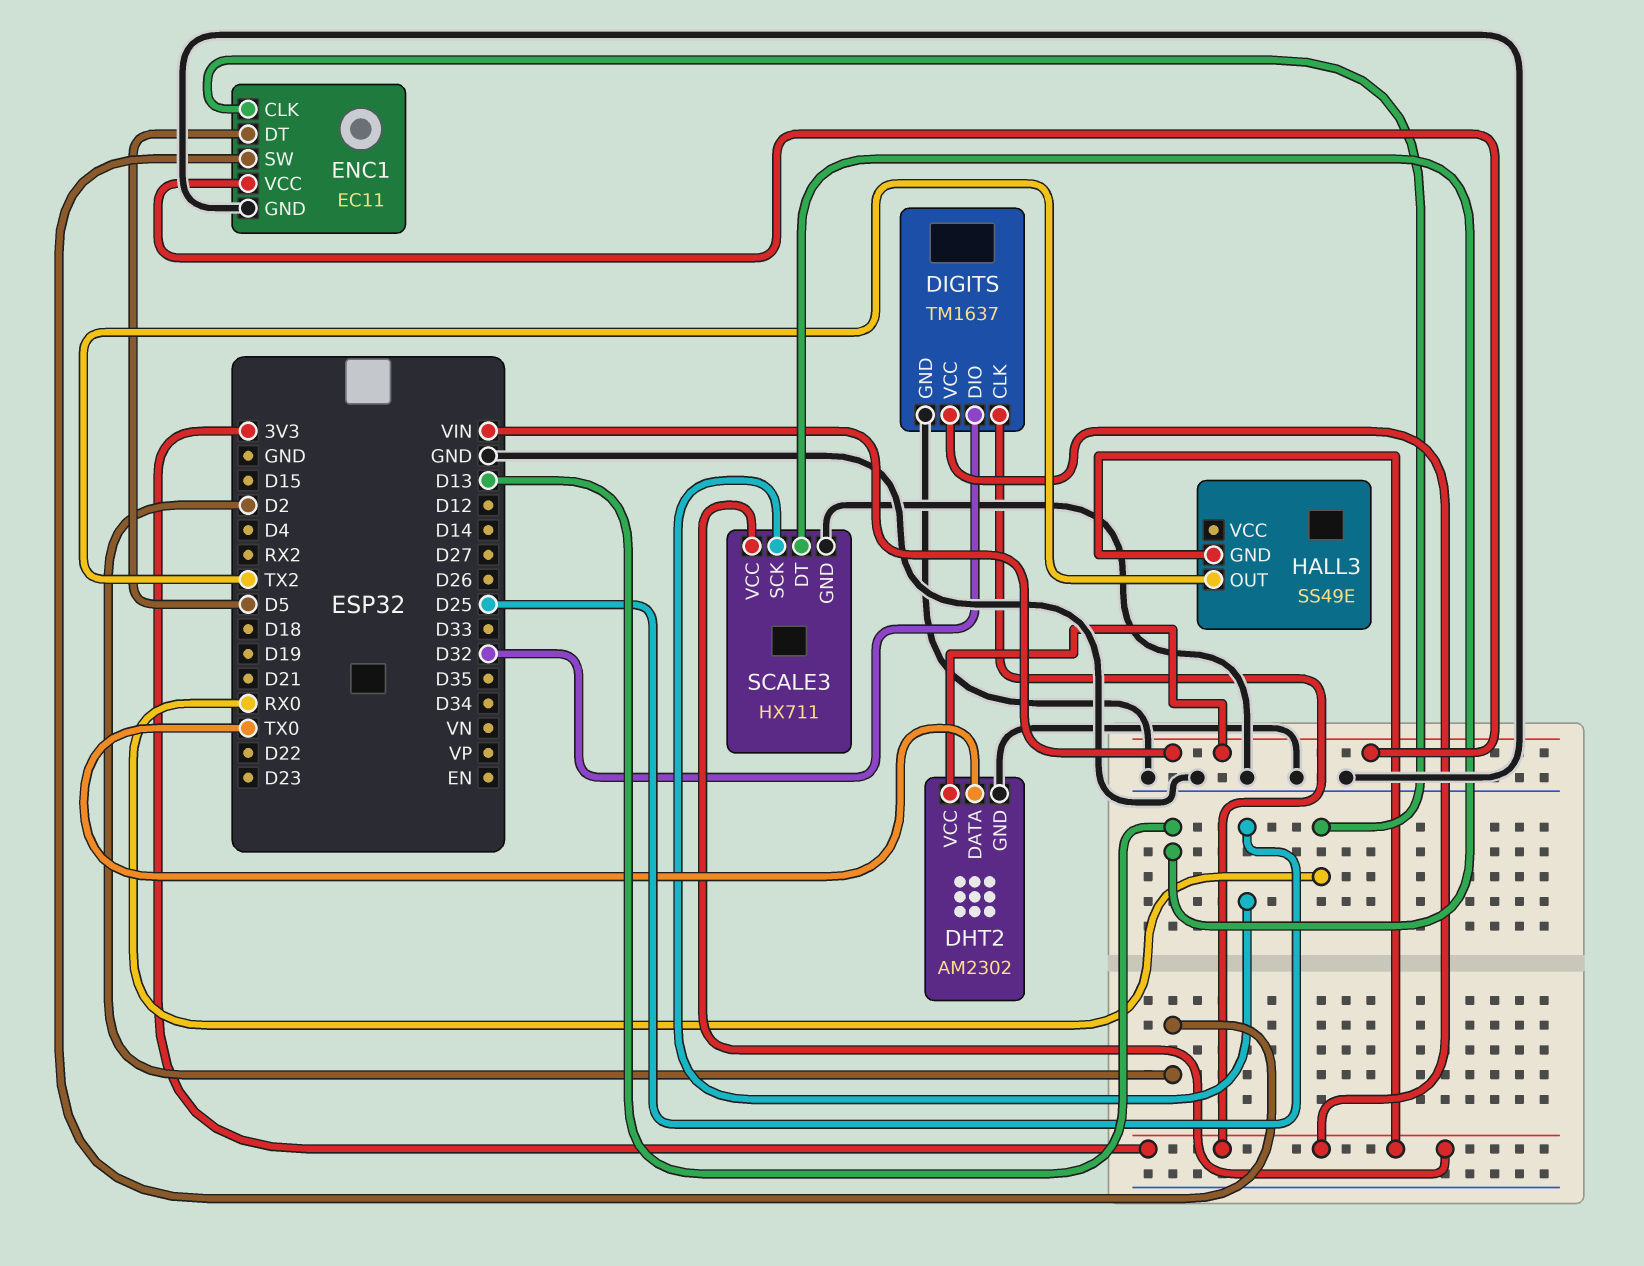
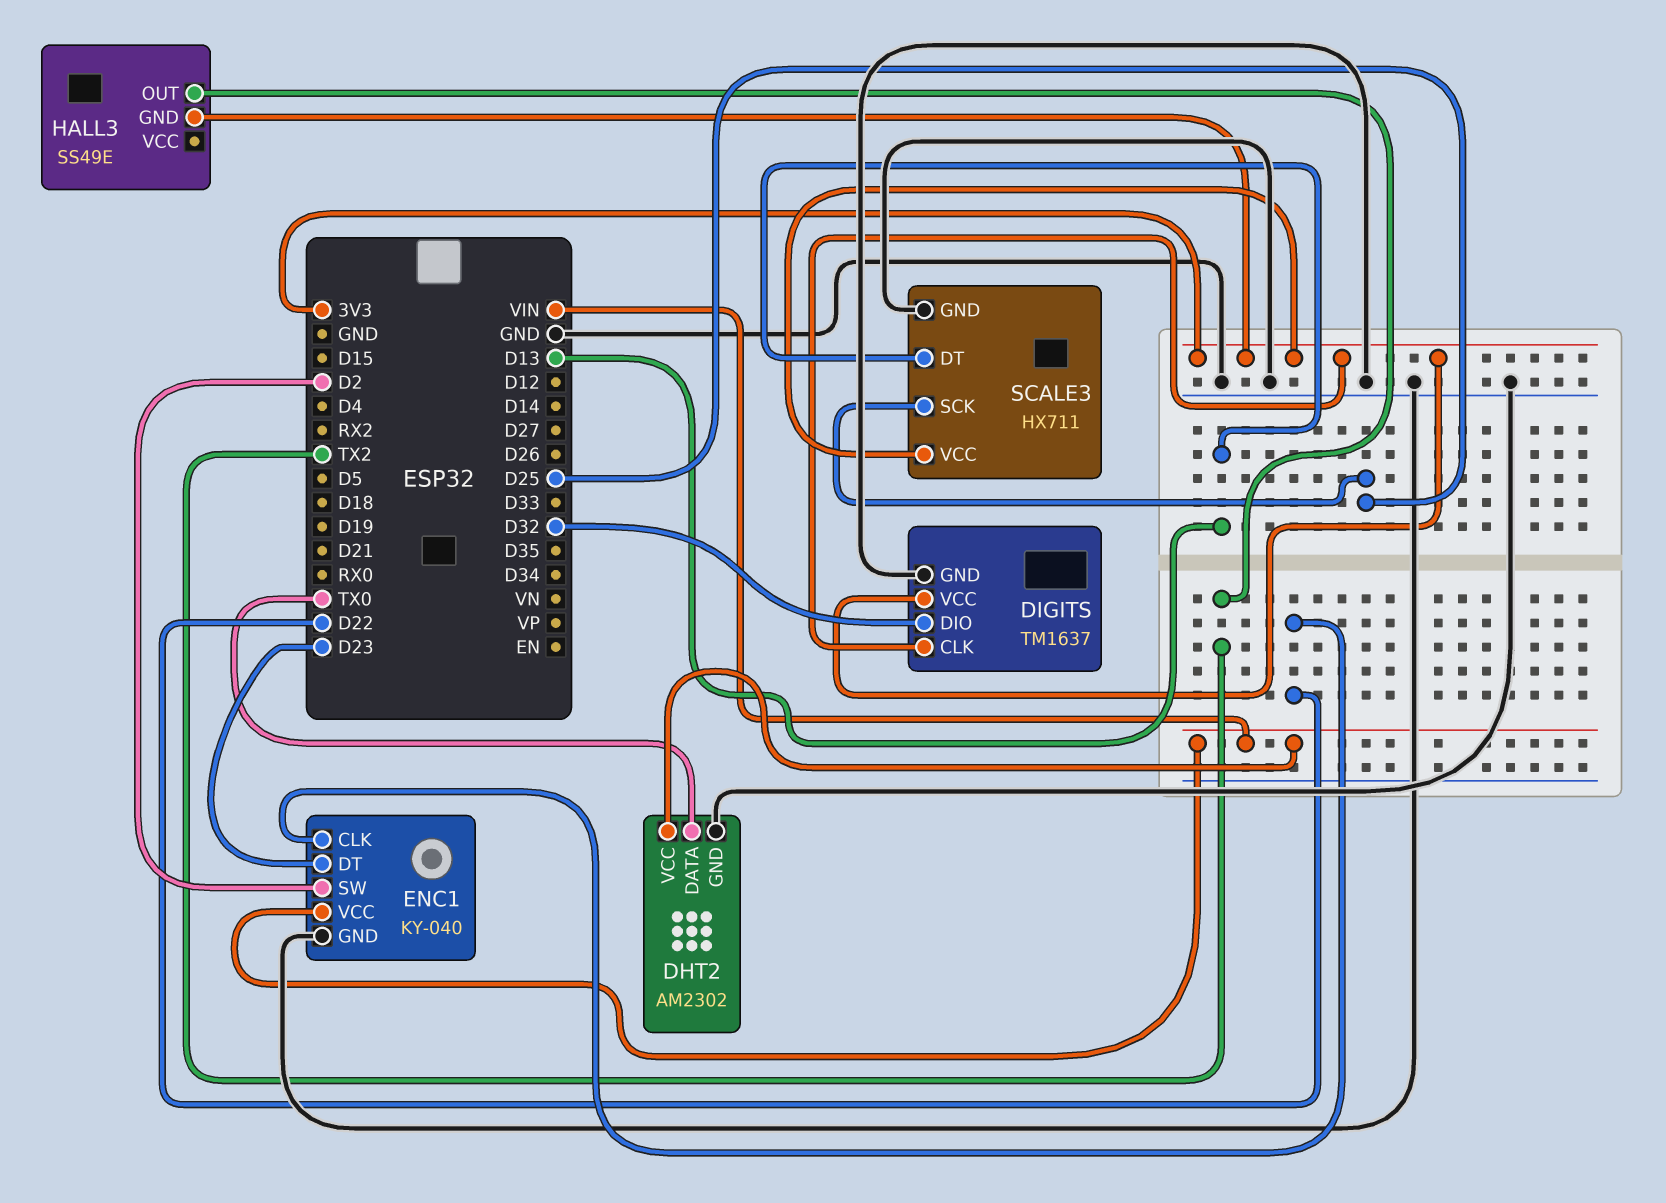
ENC1: EC11 -> KY-040
ENC1 pin CLK: RX0 -> D22
ENC1 pin DT: D5 -> D23

